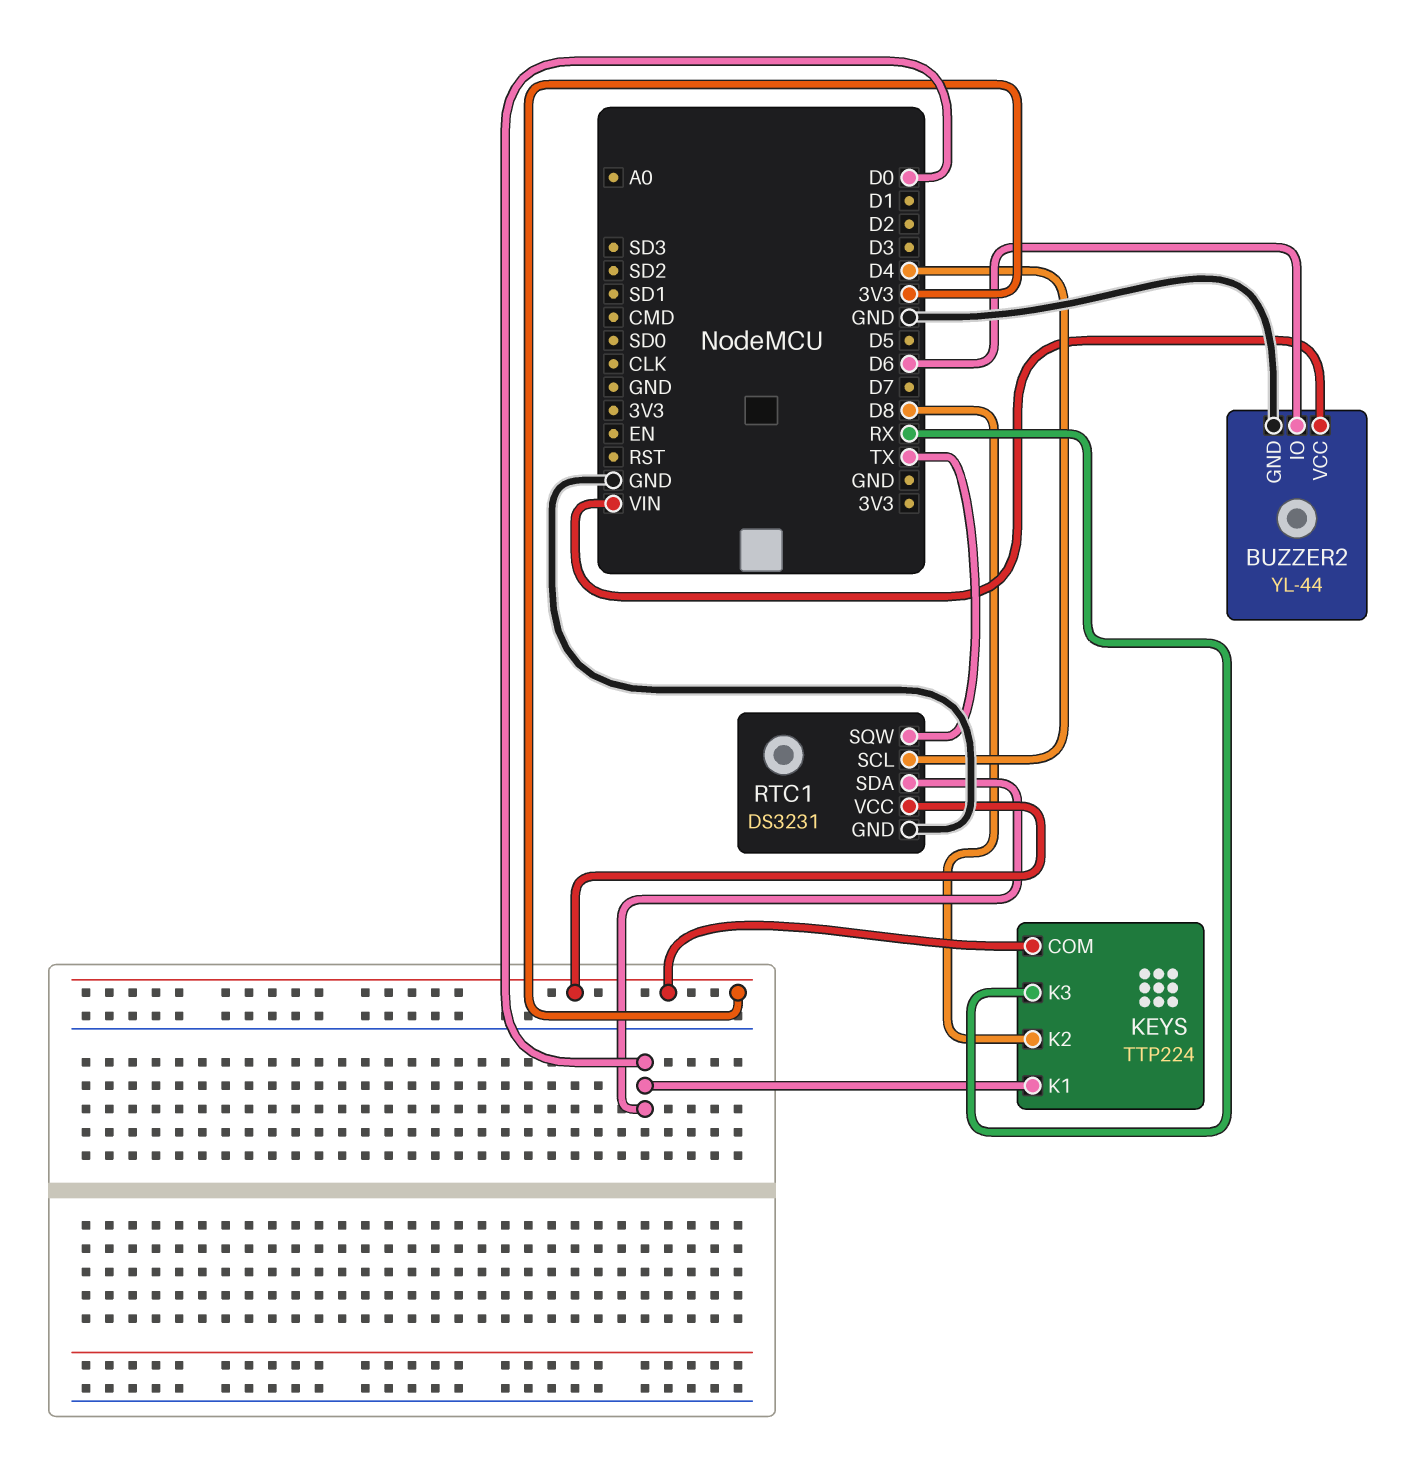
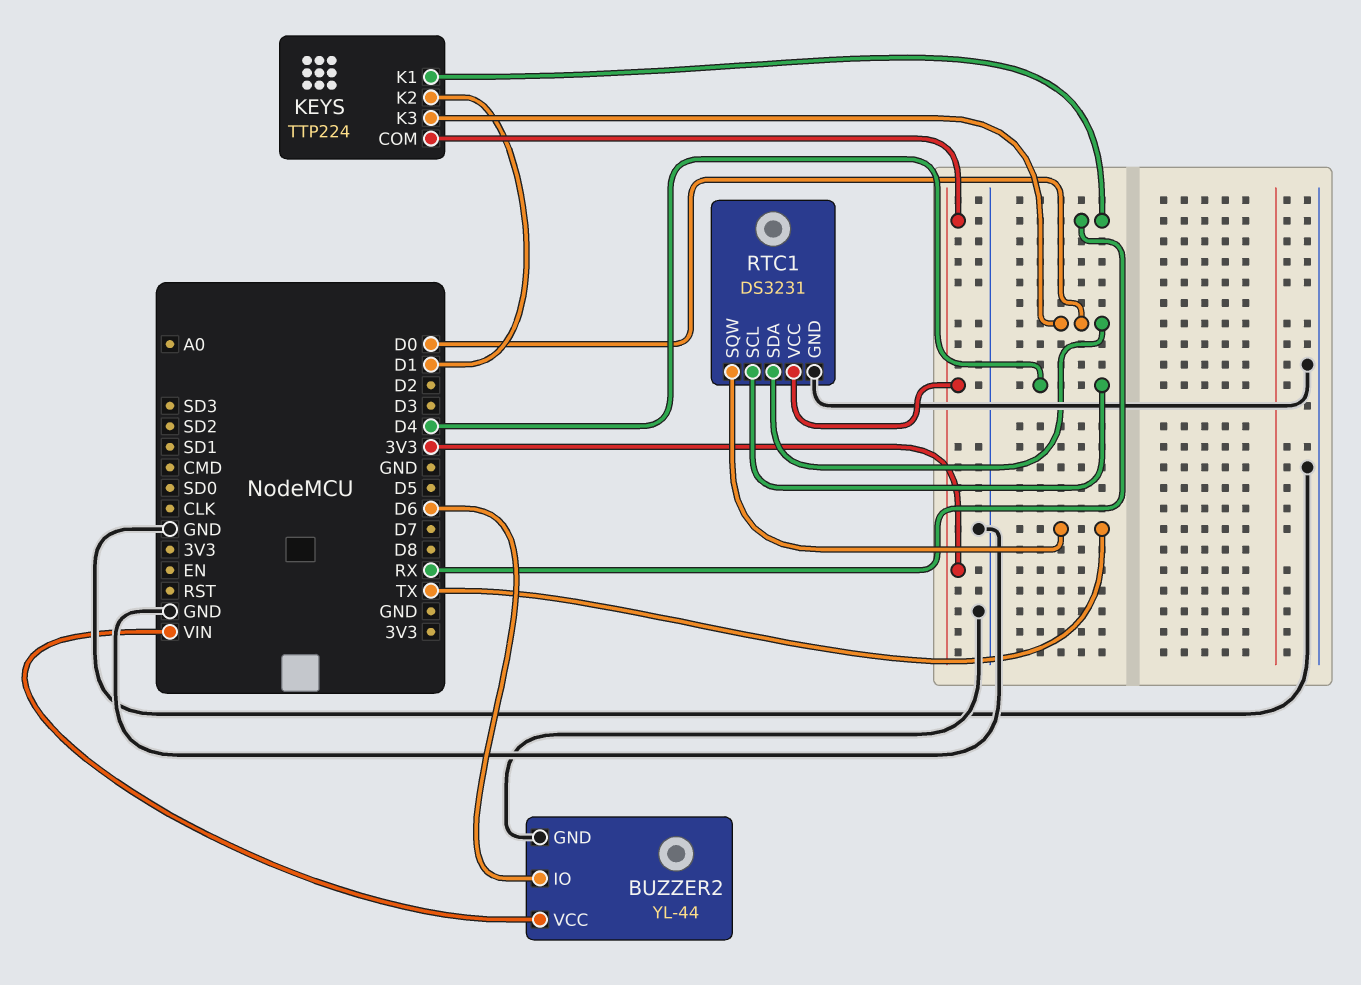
KEYS pin K1: D0 -> RX
KEYS pin K2: D8 -> D1
KEYS pin K3: RX -> D0

